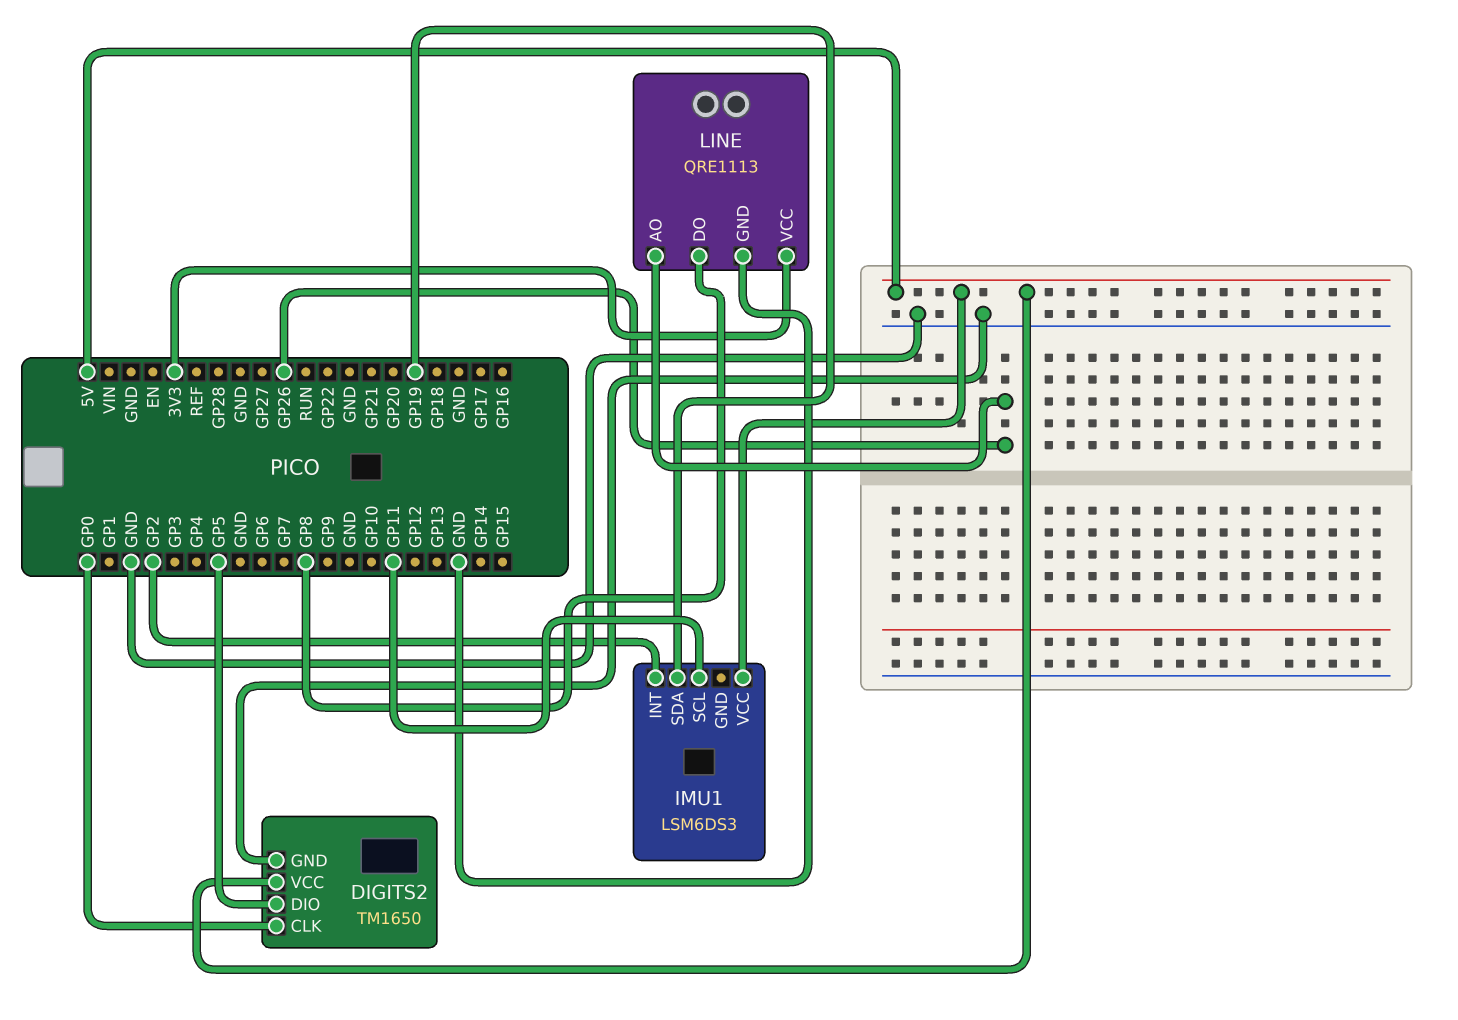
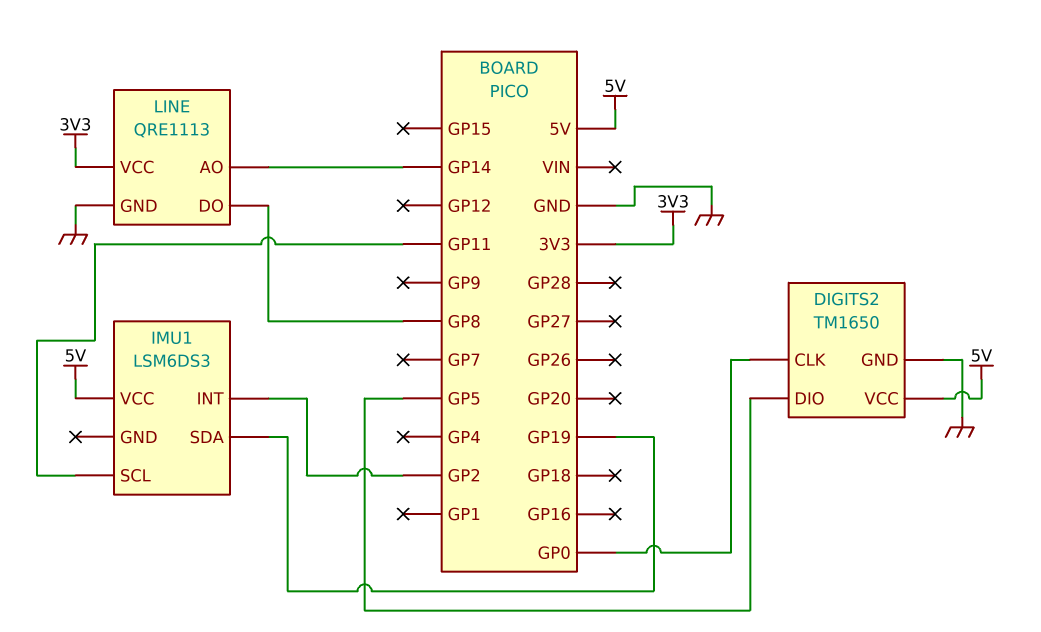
LINE pin AO: GP26 -> GP14

